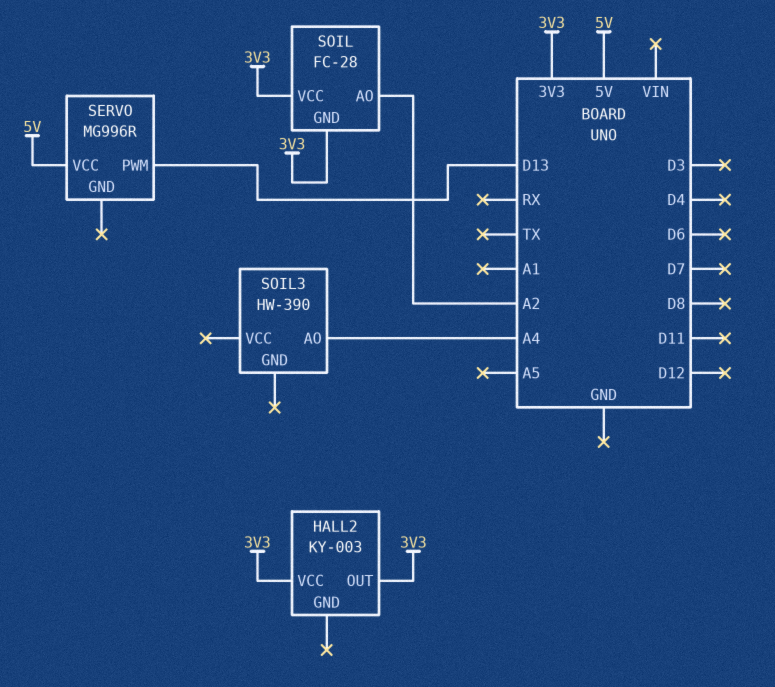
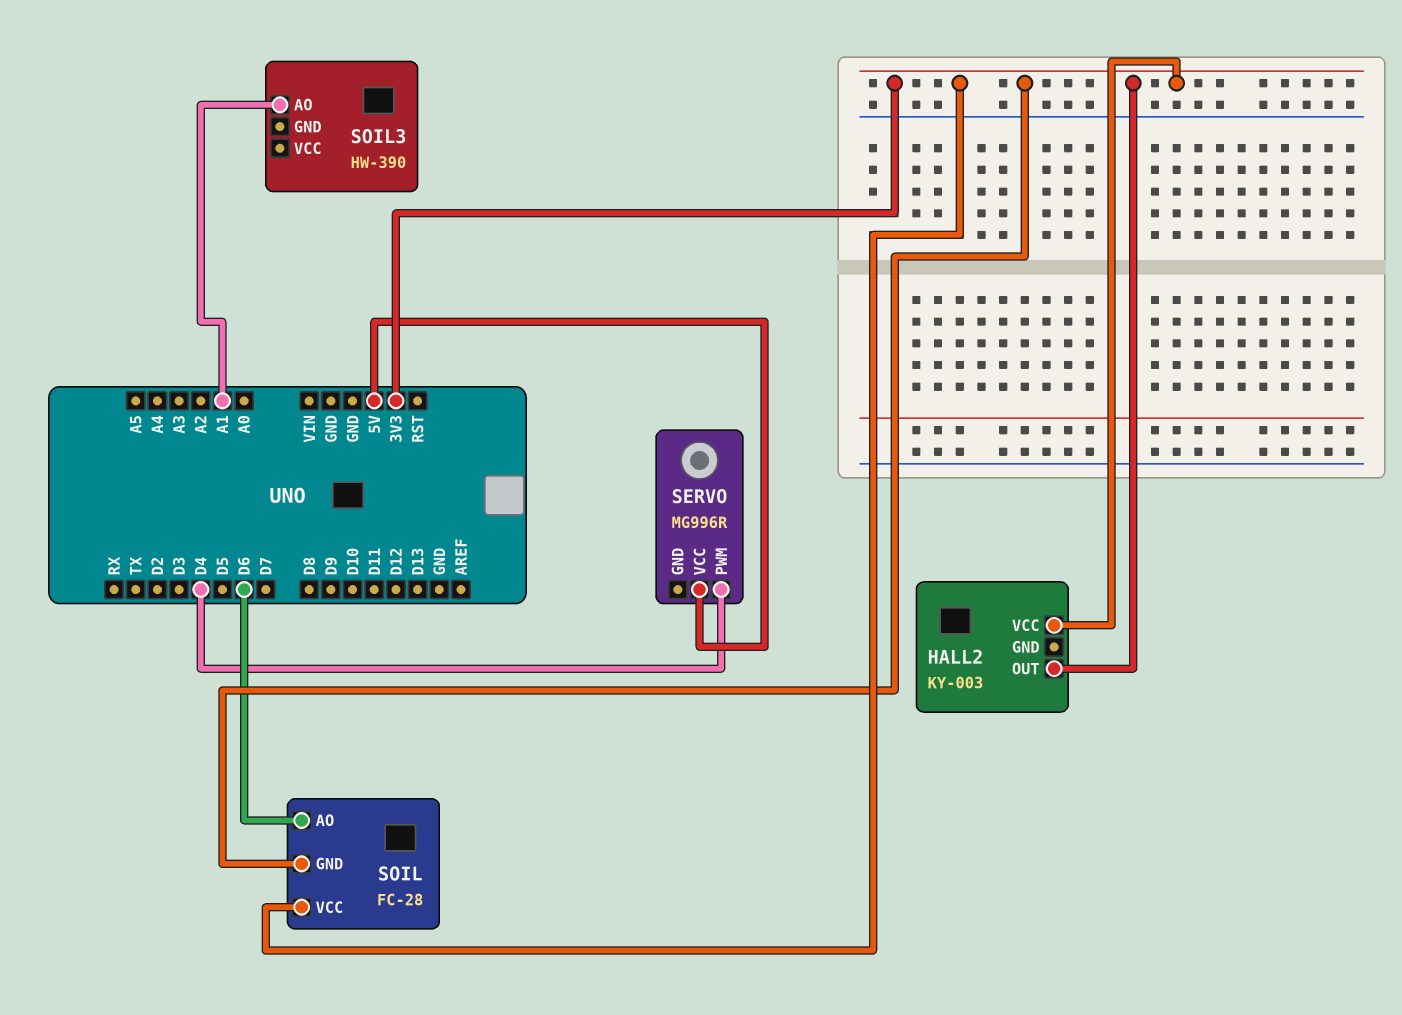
SERVO pin PWM: D13 -> D4
SOIL pin AO: A2 -> D6
SOIL3 pin AO: A4 -> A1

